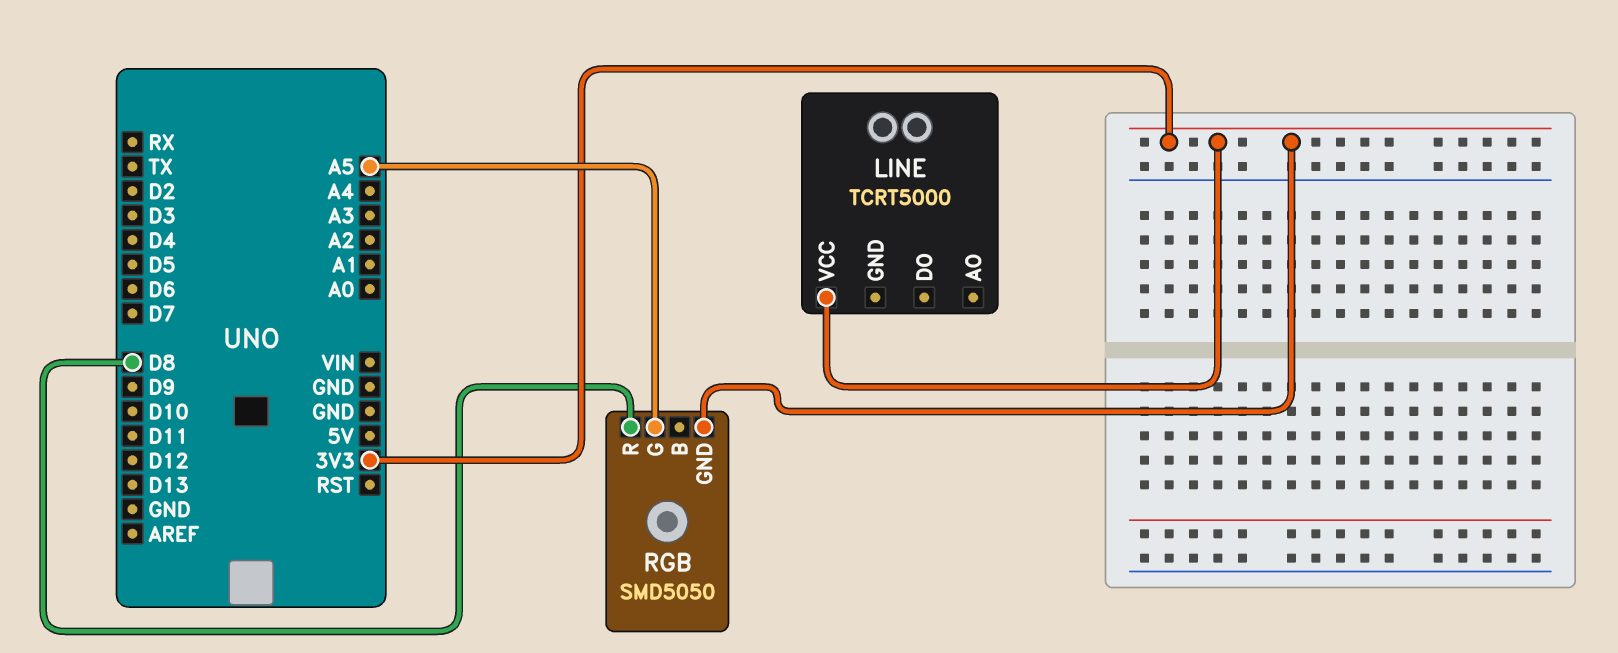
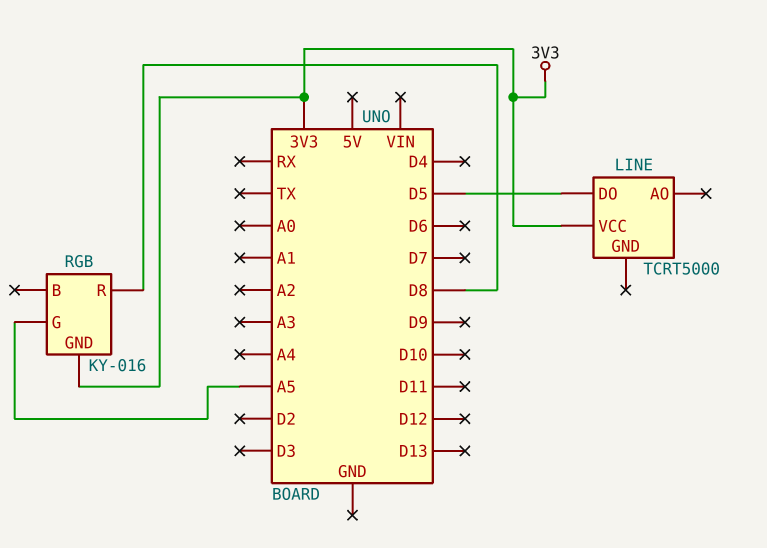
LINE pin DO: none -> D5
RGB: SMD5050 -> KY-016

